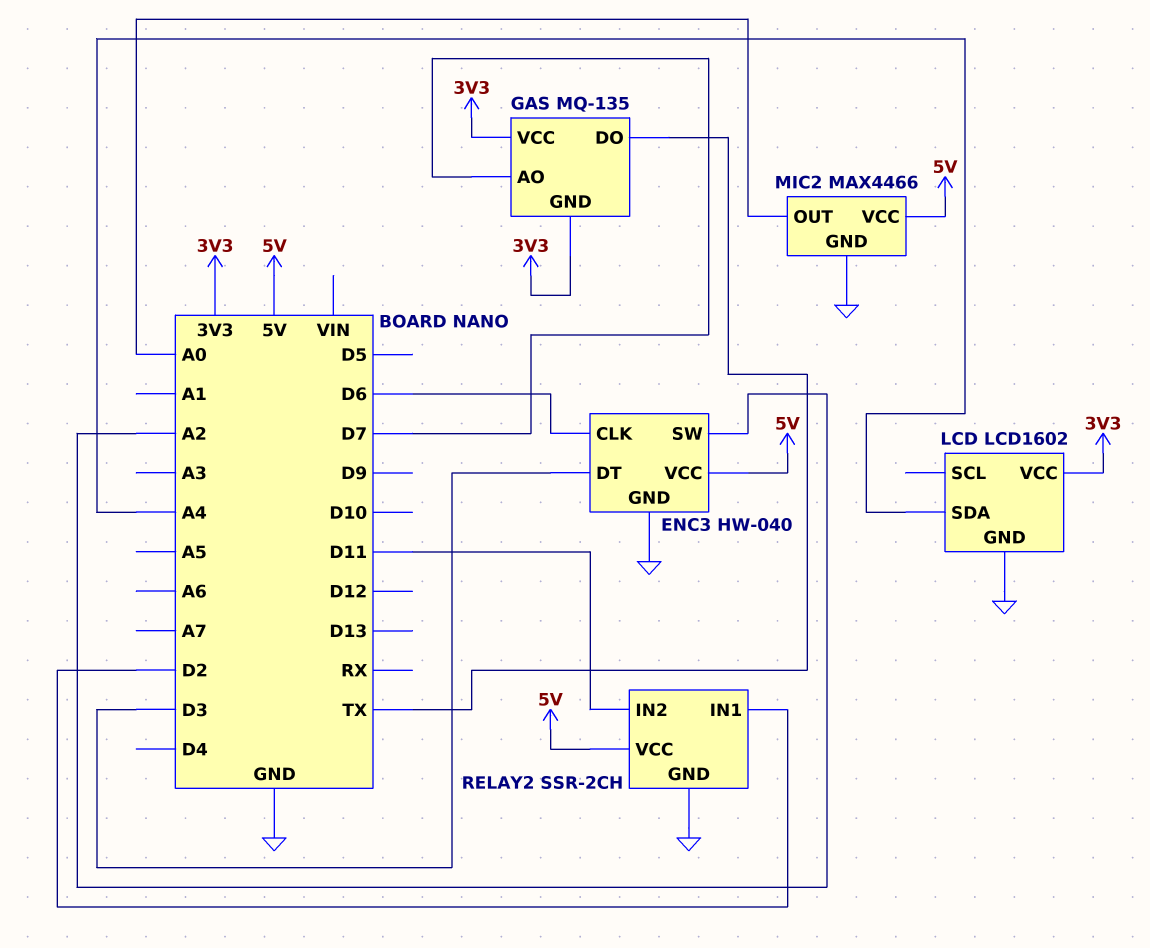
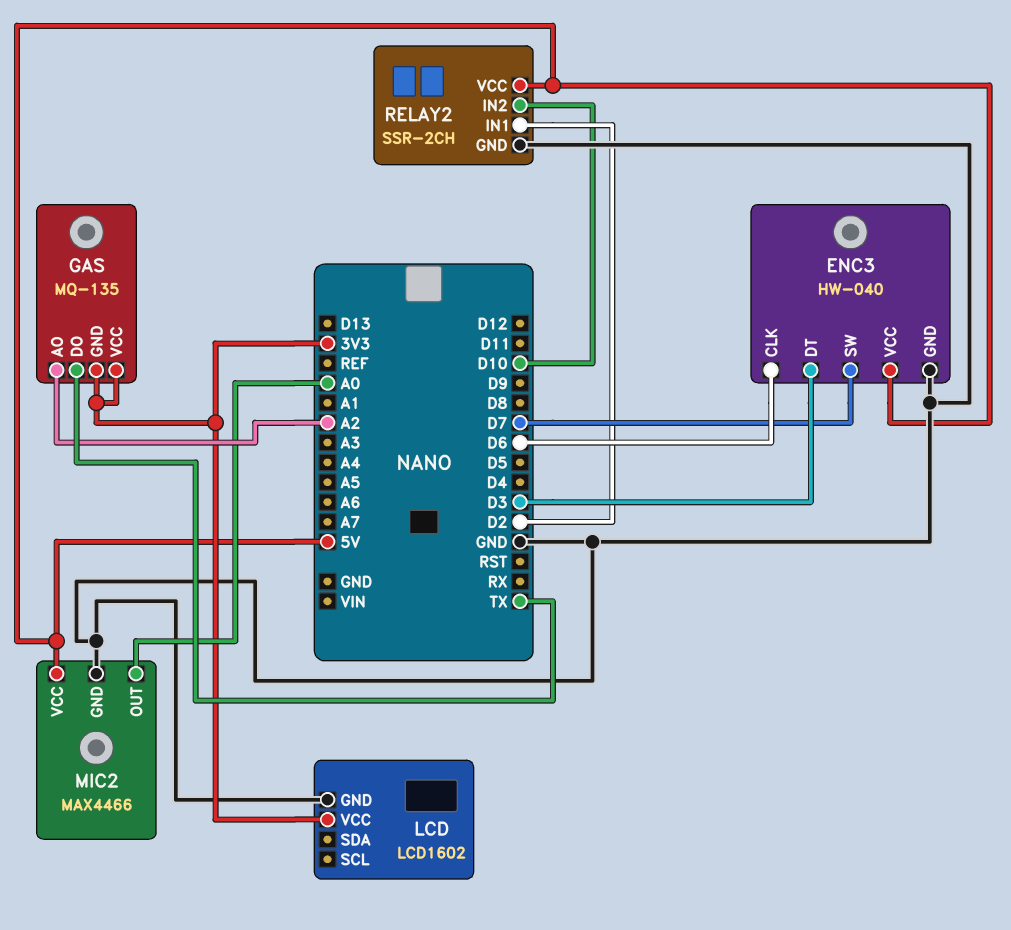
ENC3 pin SW: A2 -> D7
GAS pin AO: D7 -> A2
LCD pin SDA: A4 -> none
RELAY2 pin IN2: D11 -> D10

